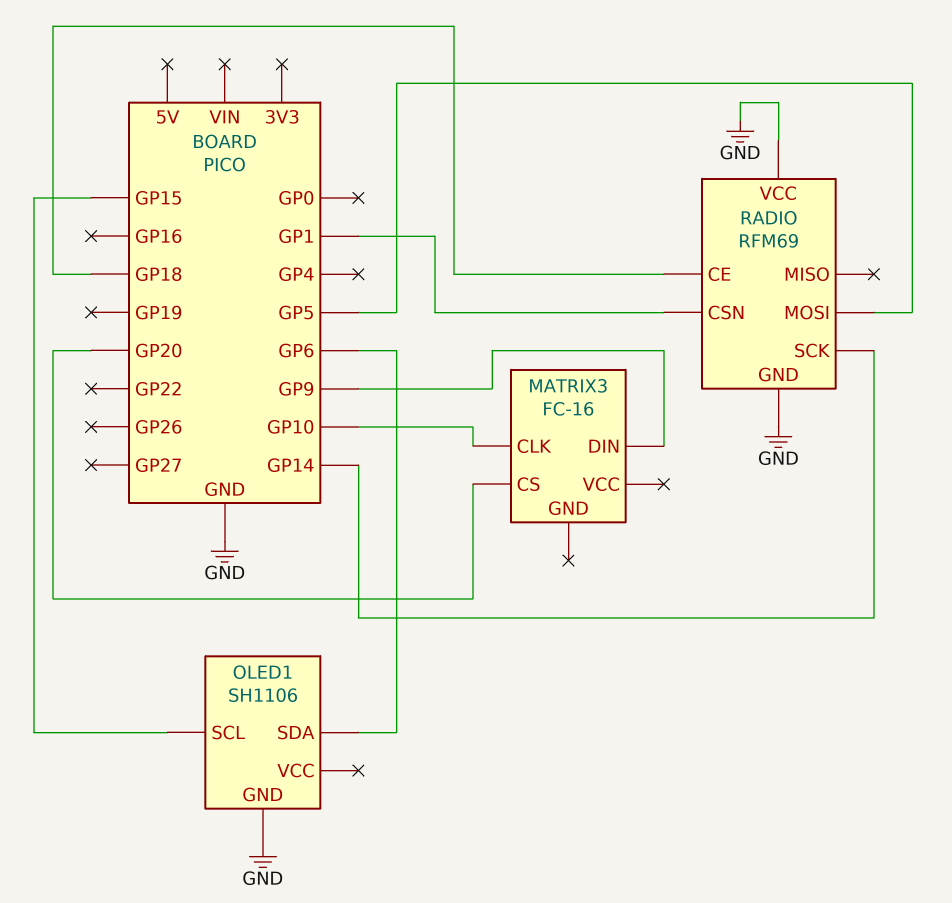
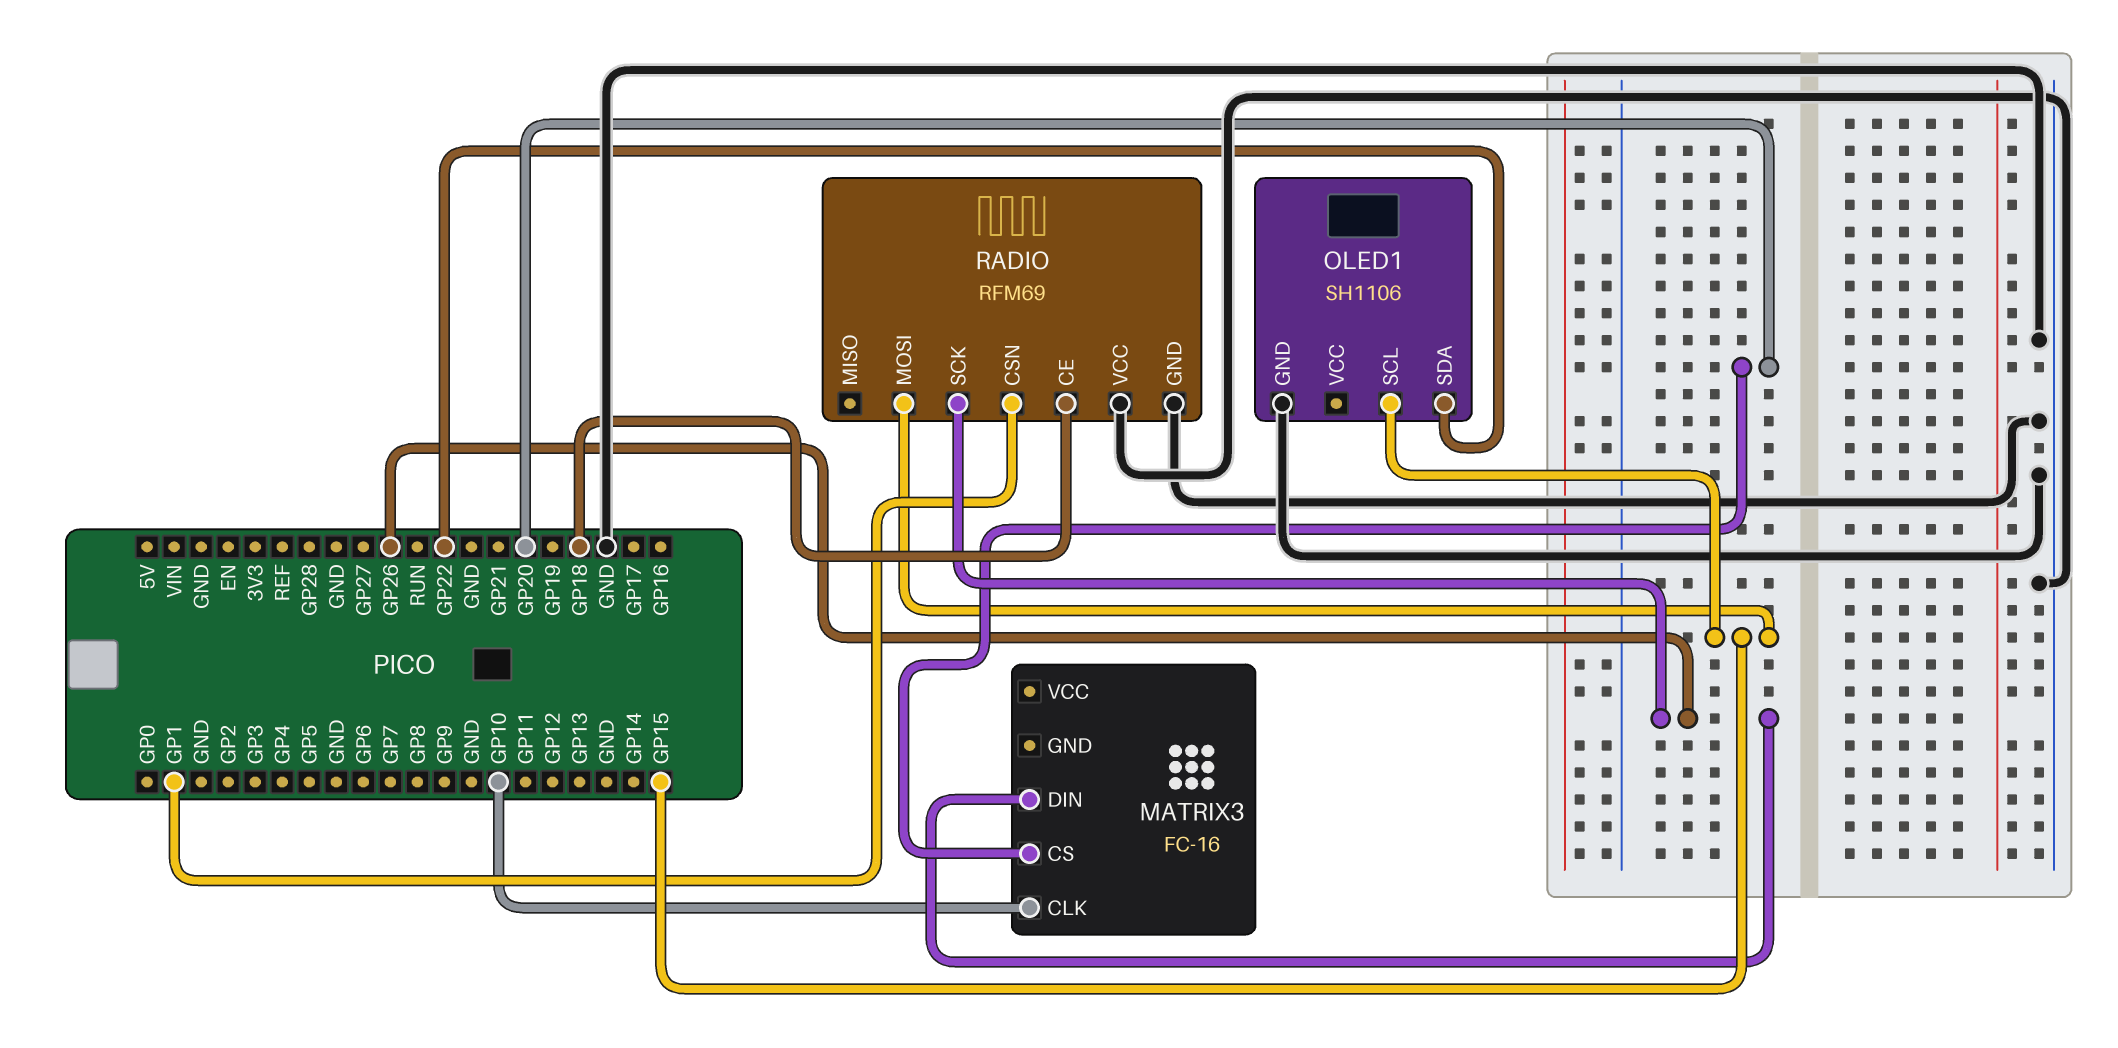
MATRIX3 pin DIN: GP9 -> GP26
OLED1 pin SDA: GP6 -> GP22
RADIO pin MOSI: GP5 -> GP15
RADIO pin SCK: GP14 -> GP26

